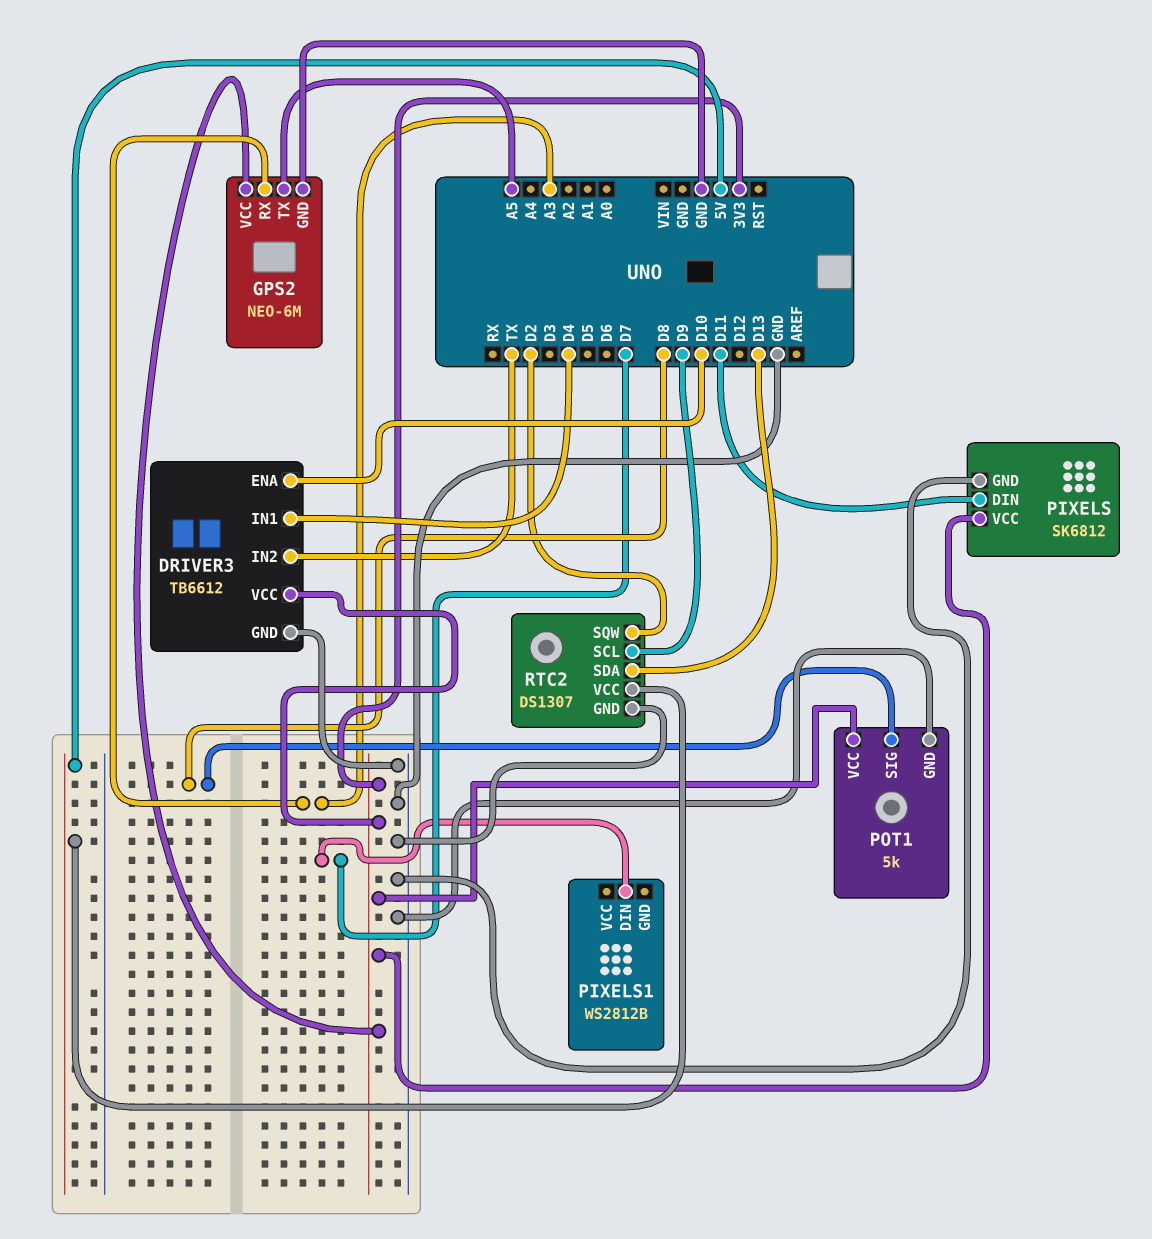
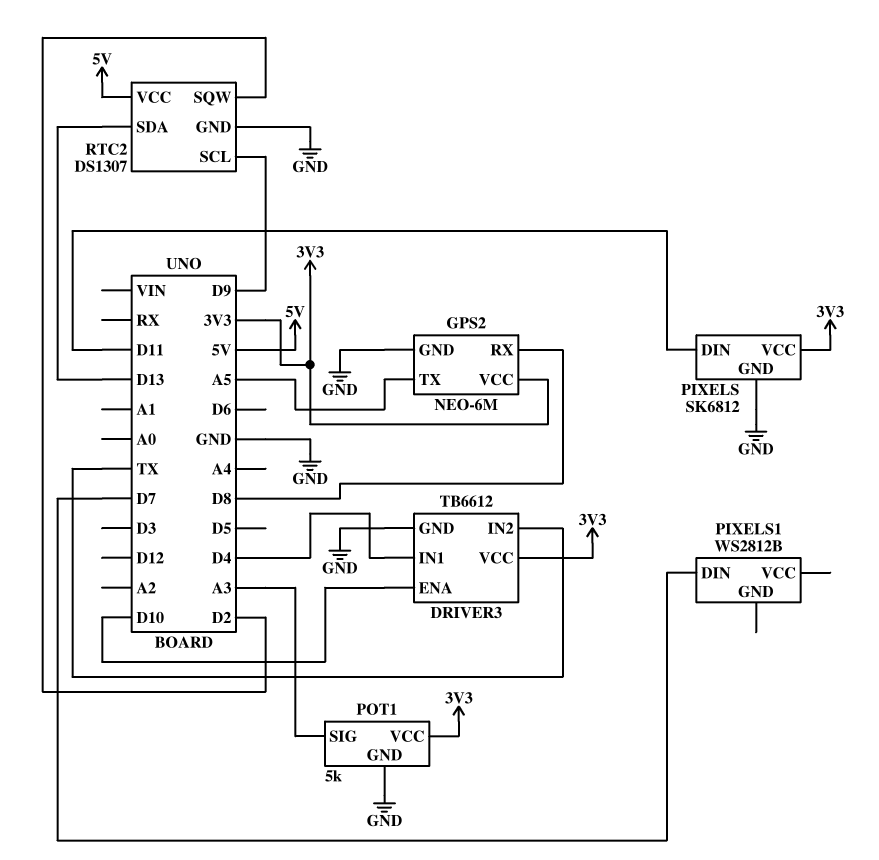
GPS2 pin RX: A3 -> D8
POT1 pin SIG: D8 -> A3

